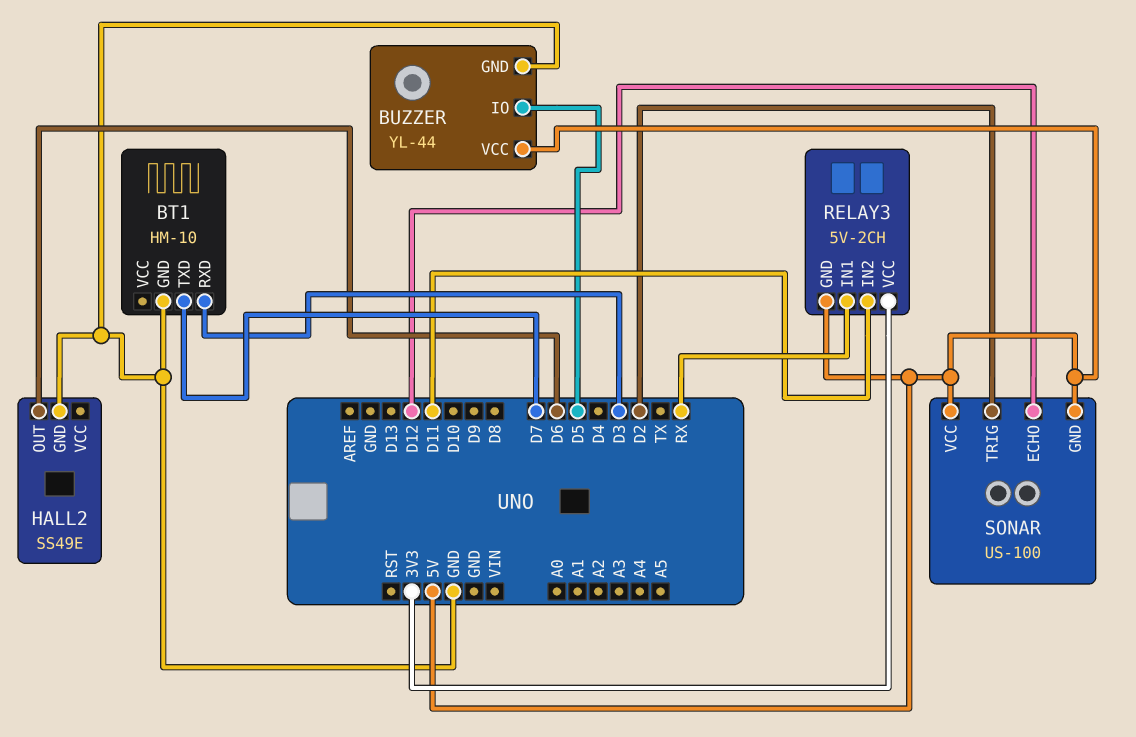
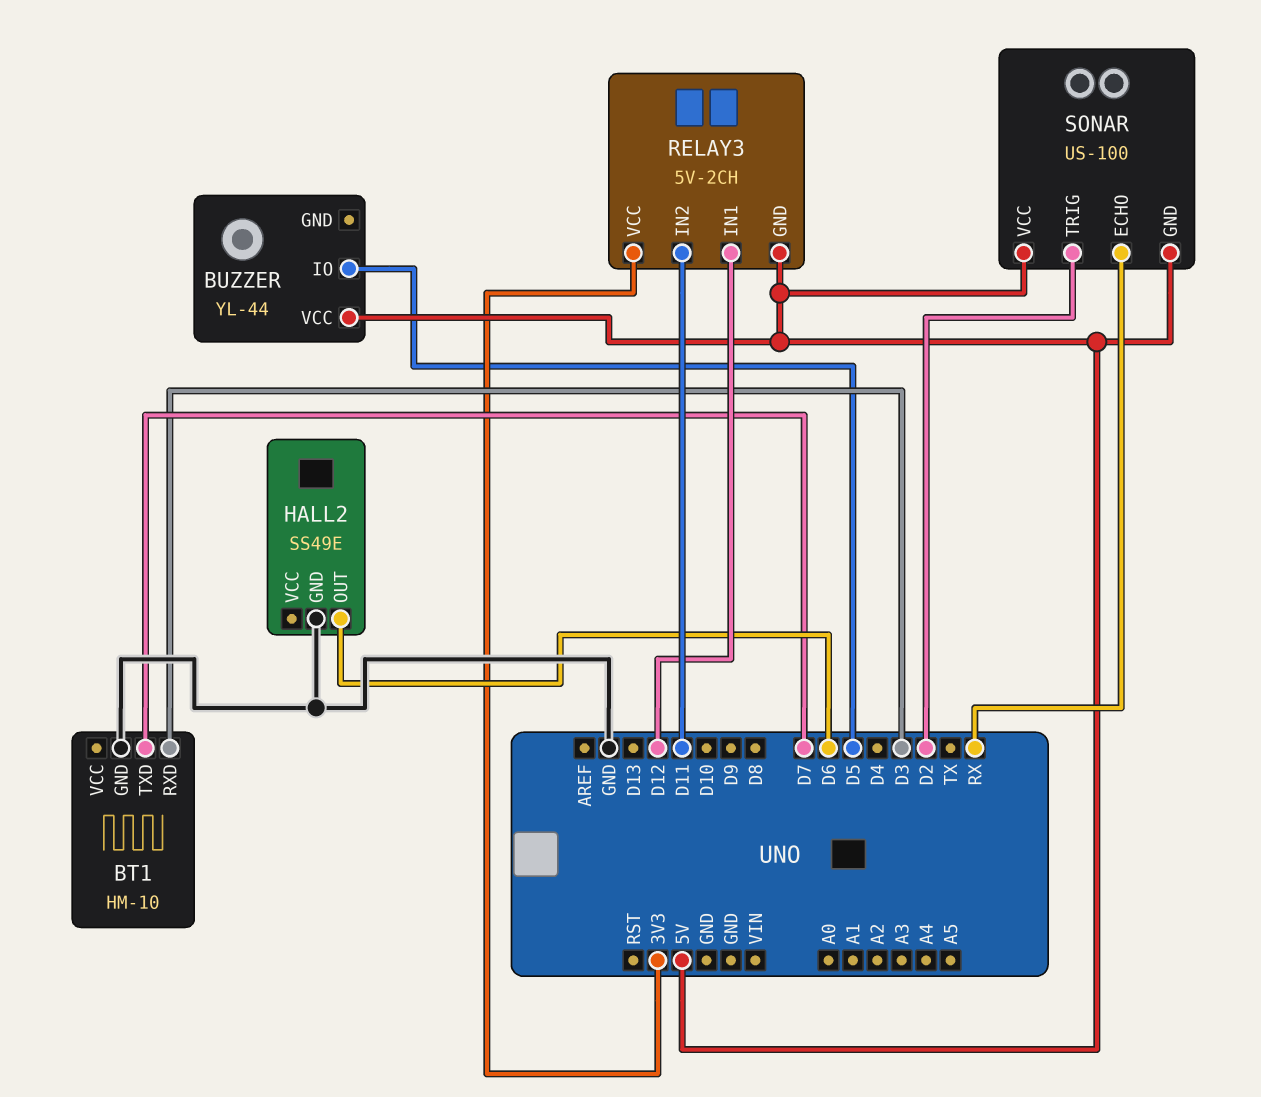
BUZZER pin GND: GND -> none
RELAY3 pin IN1: RX -> D12
SONAR pin ECHO: D12 -> RX

